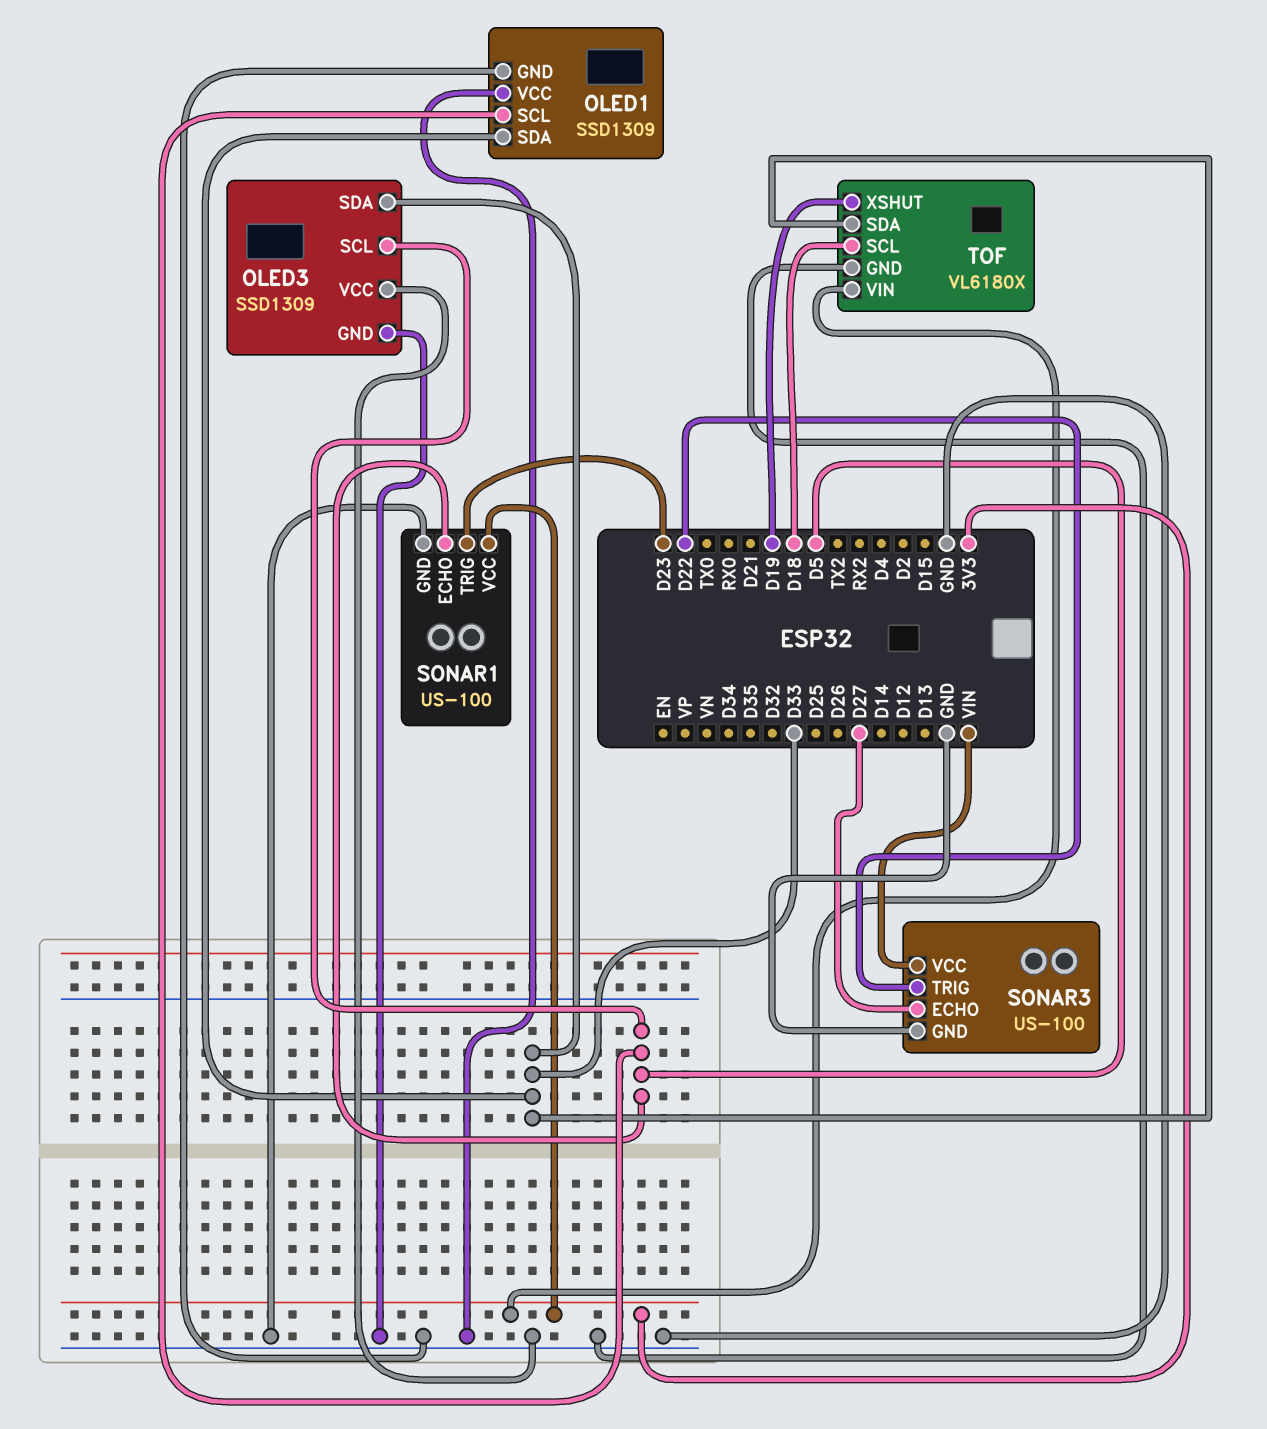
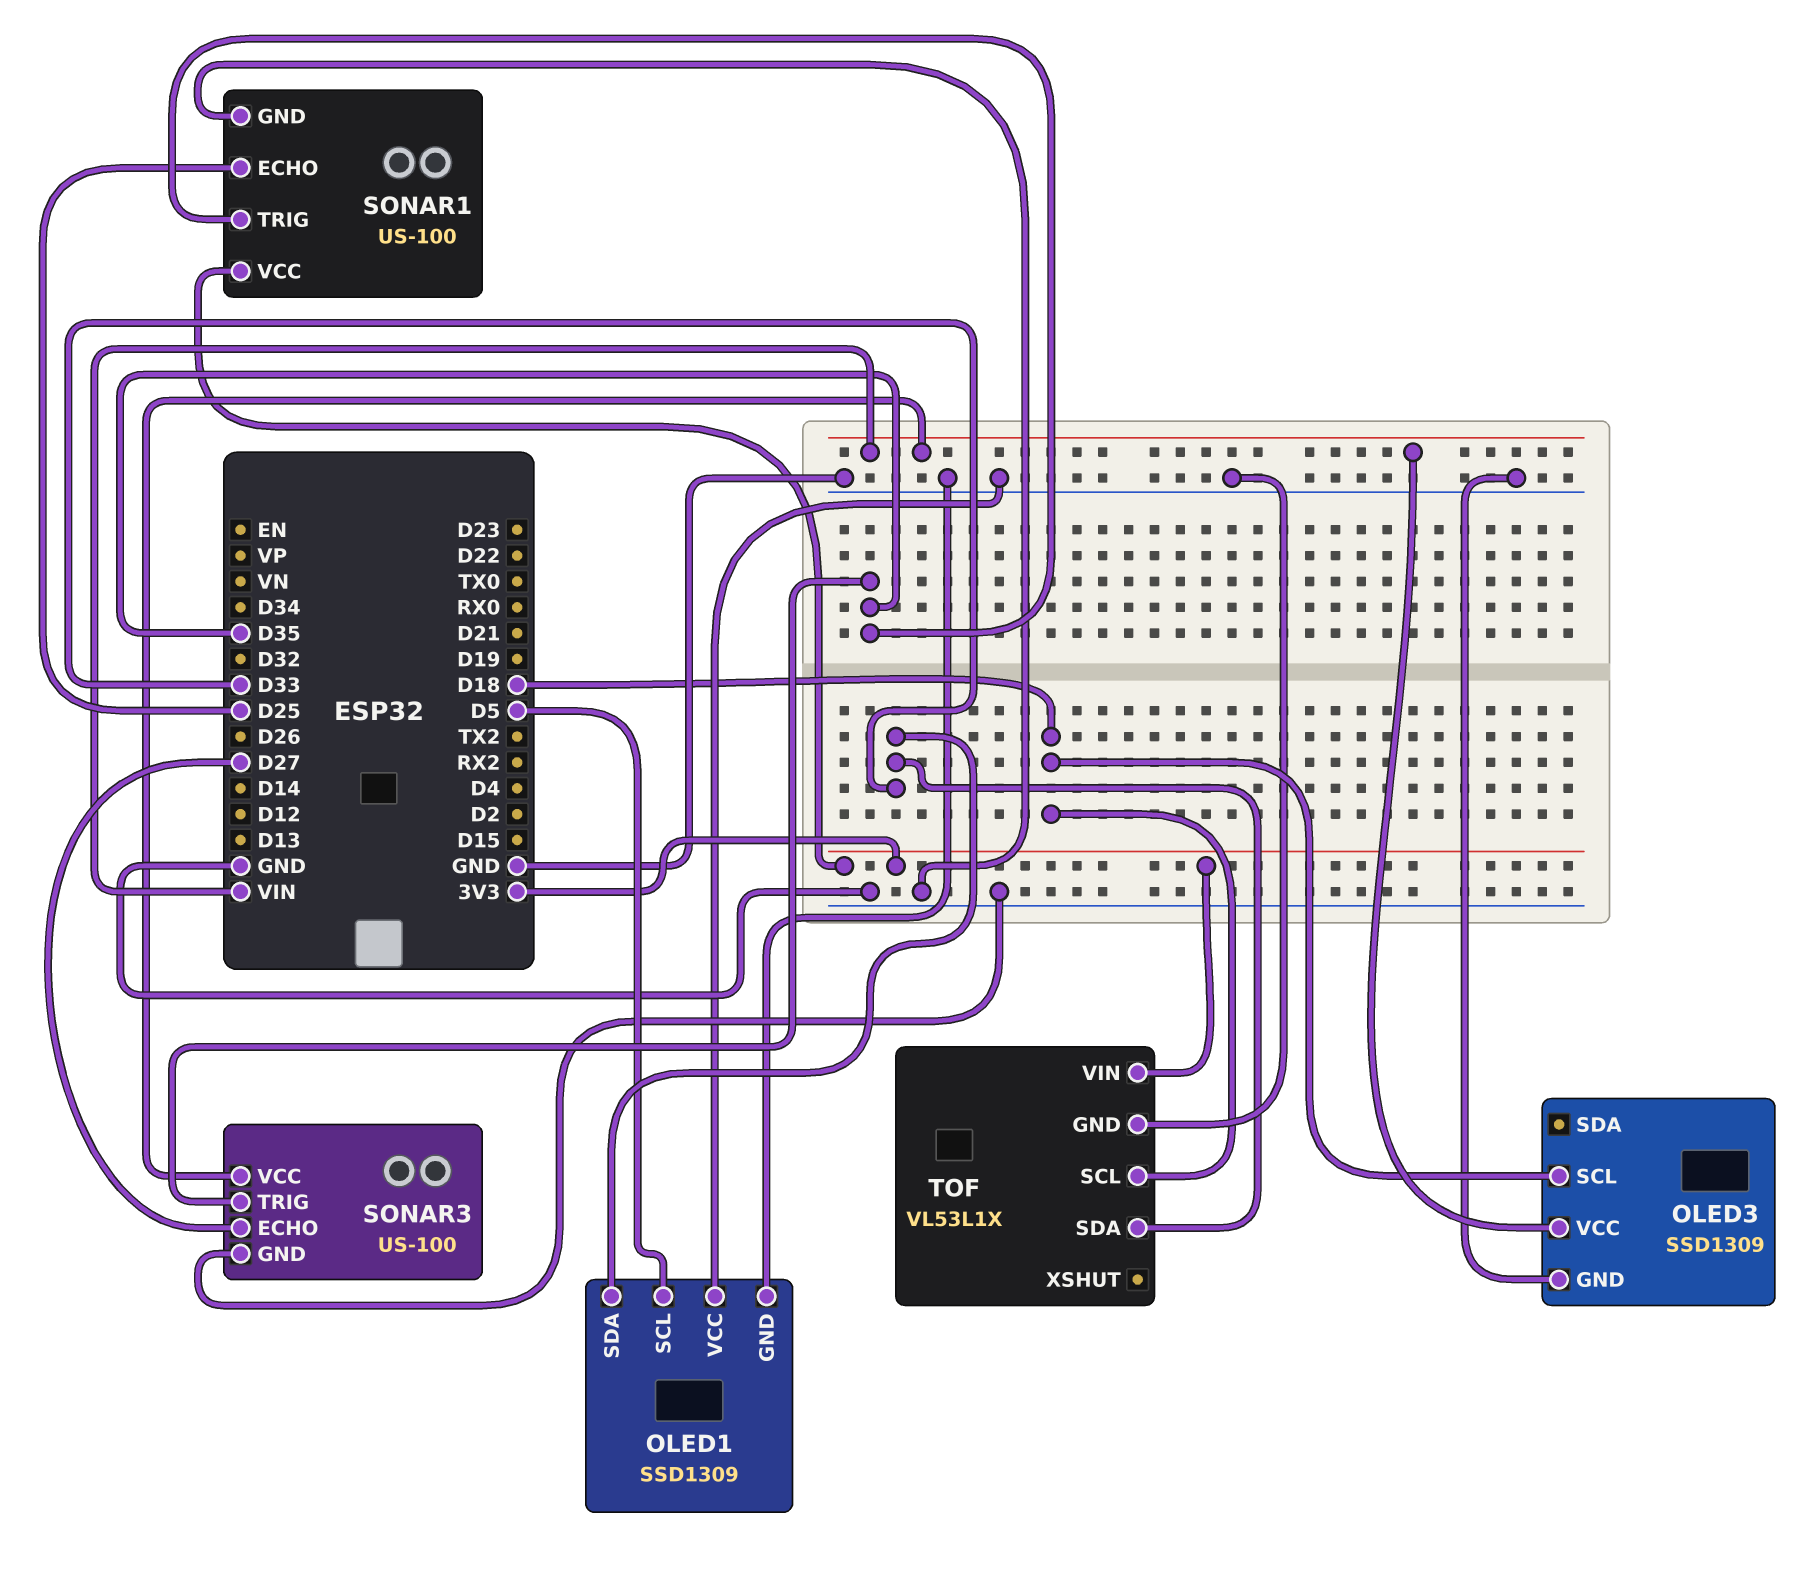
OLED3 pin SCL: D5 -> D18
OLED3 pin SDA: D33 -> none
OLED3 pin VCC: GND -> VIN
SONAR1 pin ECHO: D5 -> D25
SONAR1 pin TRIG: D23 -> D35
SONAR3 pin TRIG: D22 -> D35
TOF: VL6180X -> VL53L1X
TOF pin XSHUT: D19 -> none

